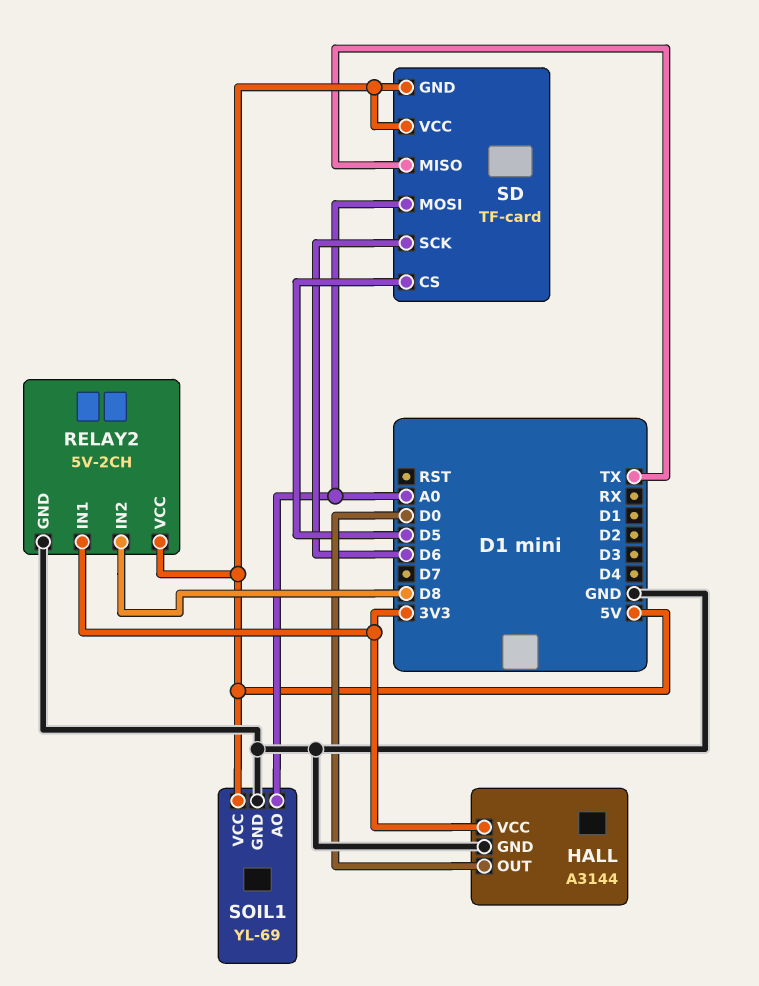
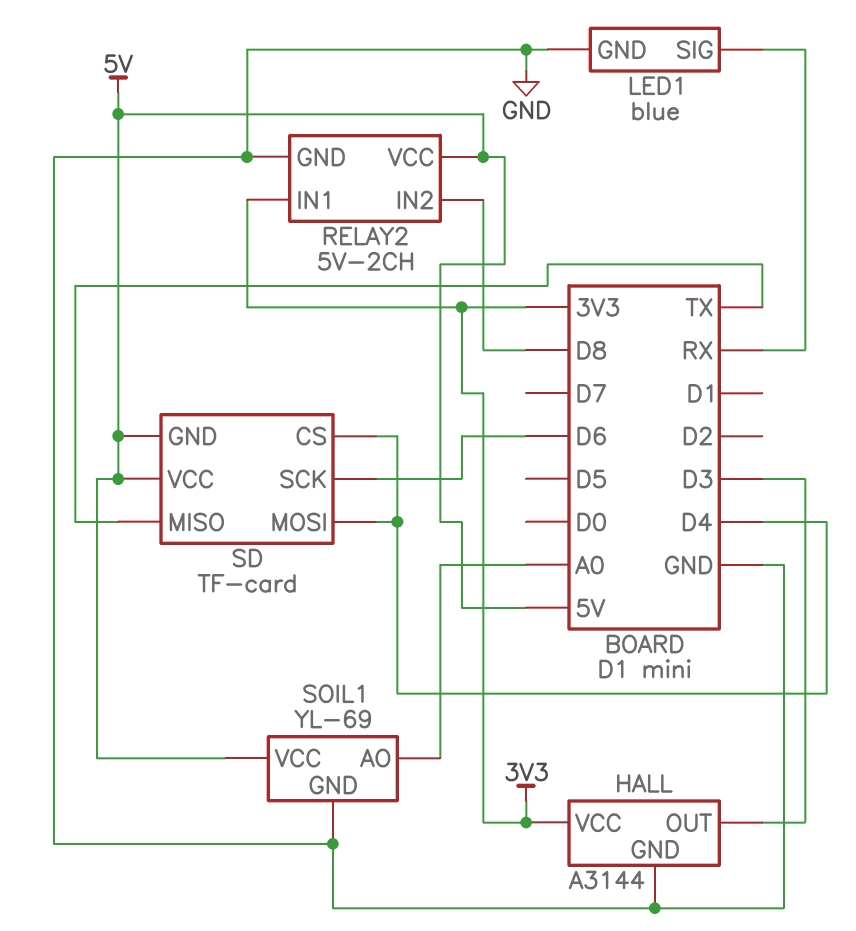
HALL pin OUT: D0 -> D3
LED1: none -> blue
LED1 pin GND: none -> GND
LED1 pin SIG: none -> RX
SD pin CS: D5 -> D4
SD pin MOSI: A0 -> D4

